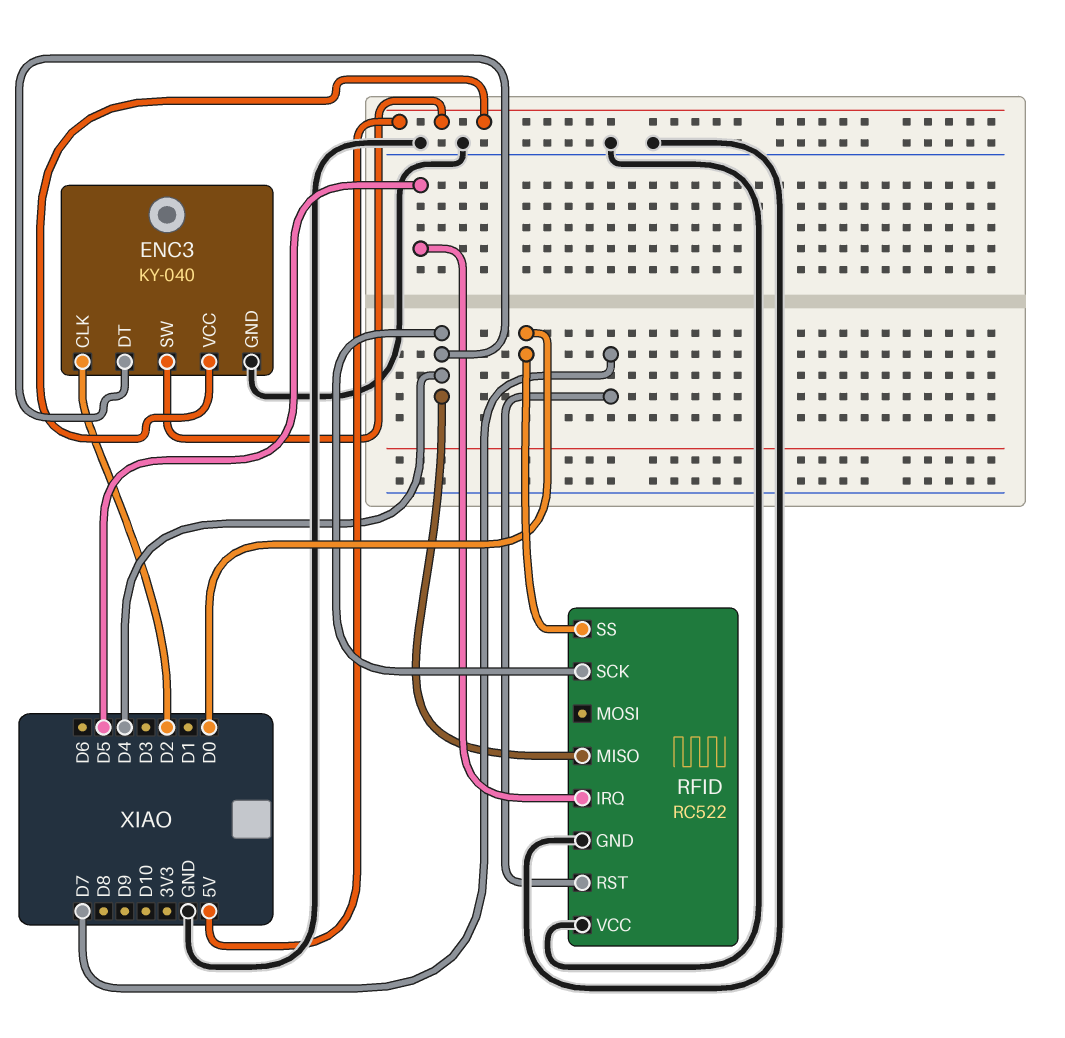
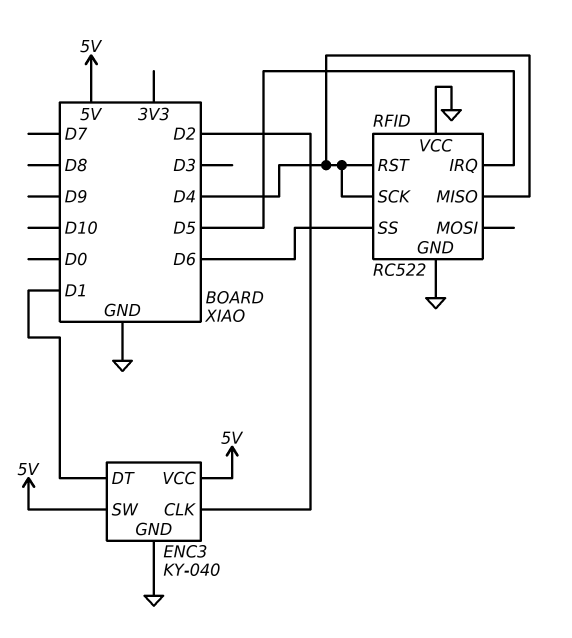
ENC3 pin DT: D4 -> D1
RFID pin RST: D7 -> D4
RFID pin SS: D0 -> D6

